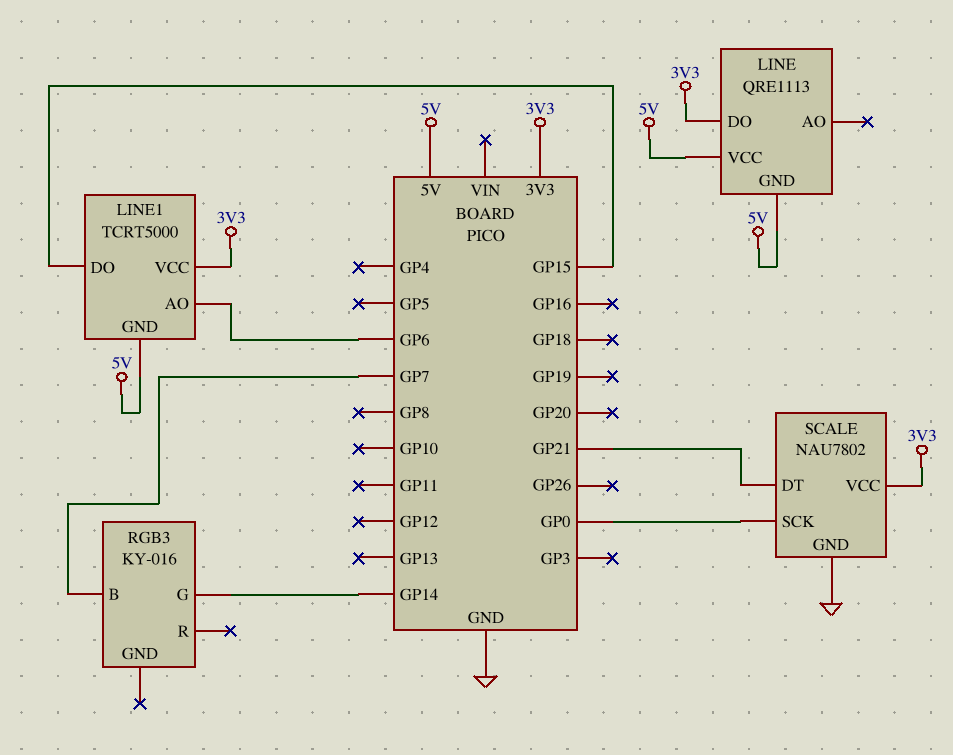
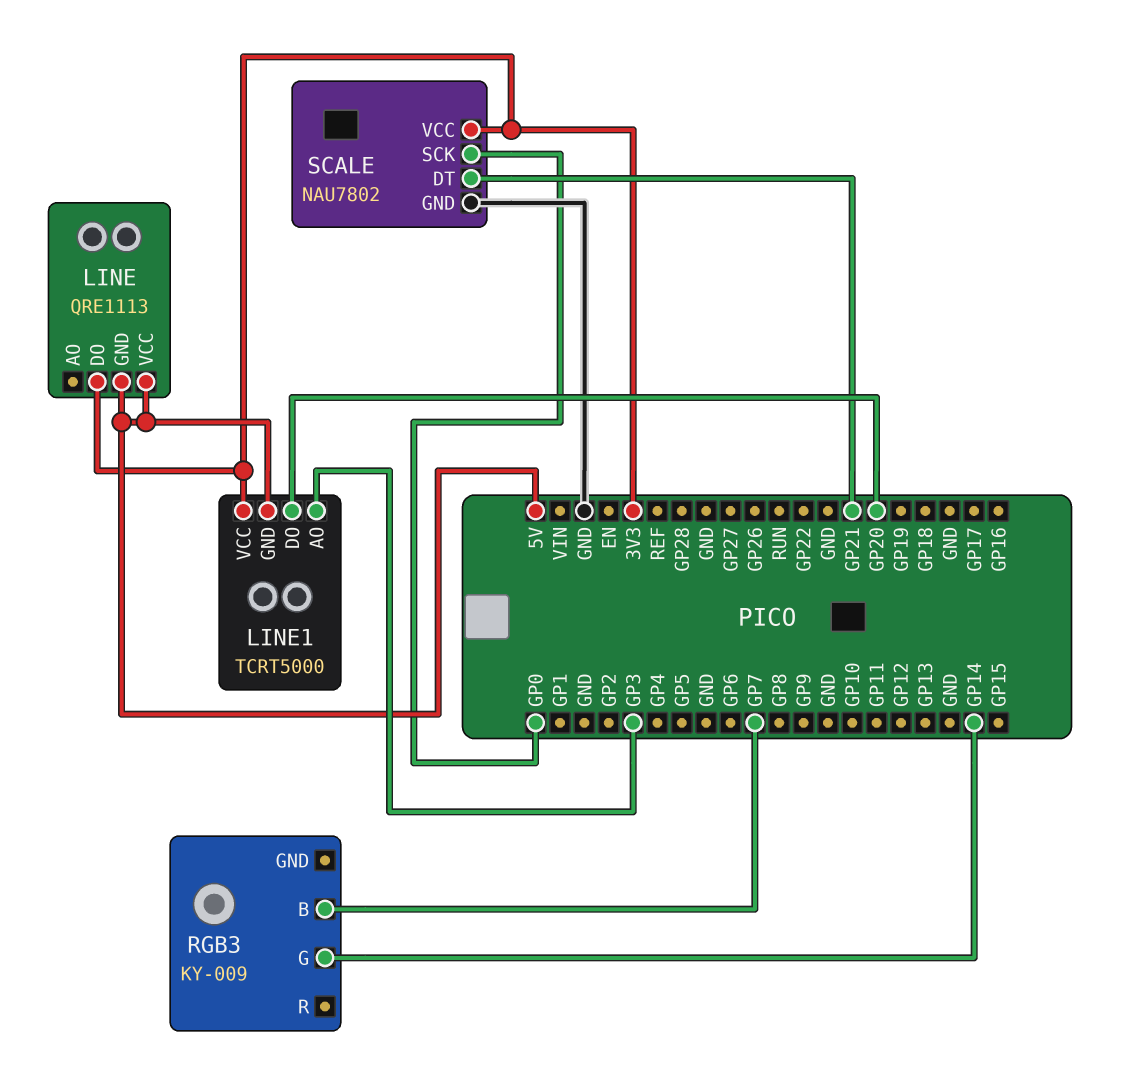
LINE1 pin AO: GP6 -> GP3
LINE1 pin DO: GP15 -> GP20
RGB3: KY-016 -> KY-009

